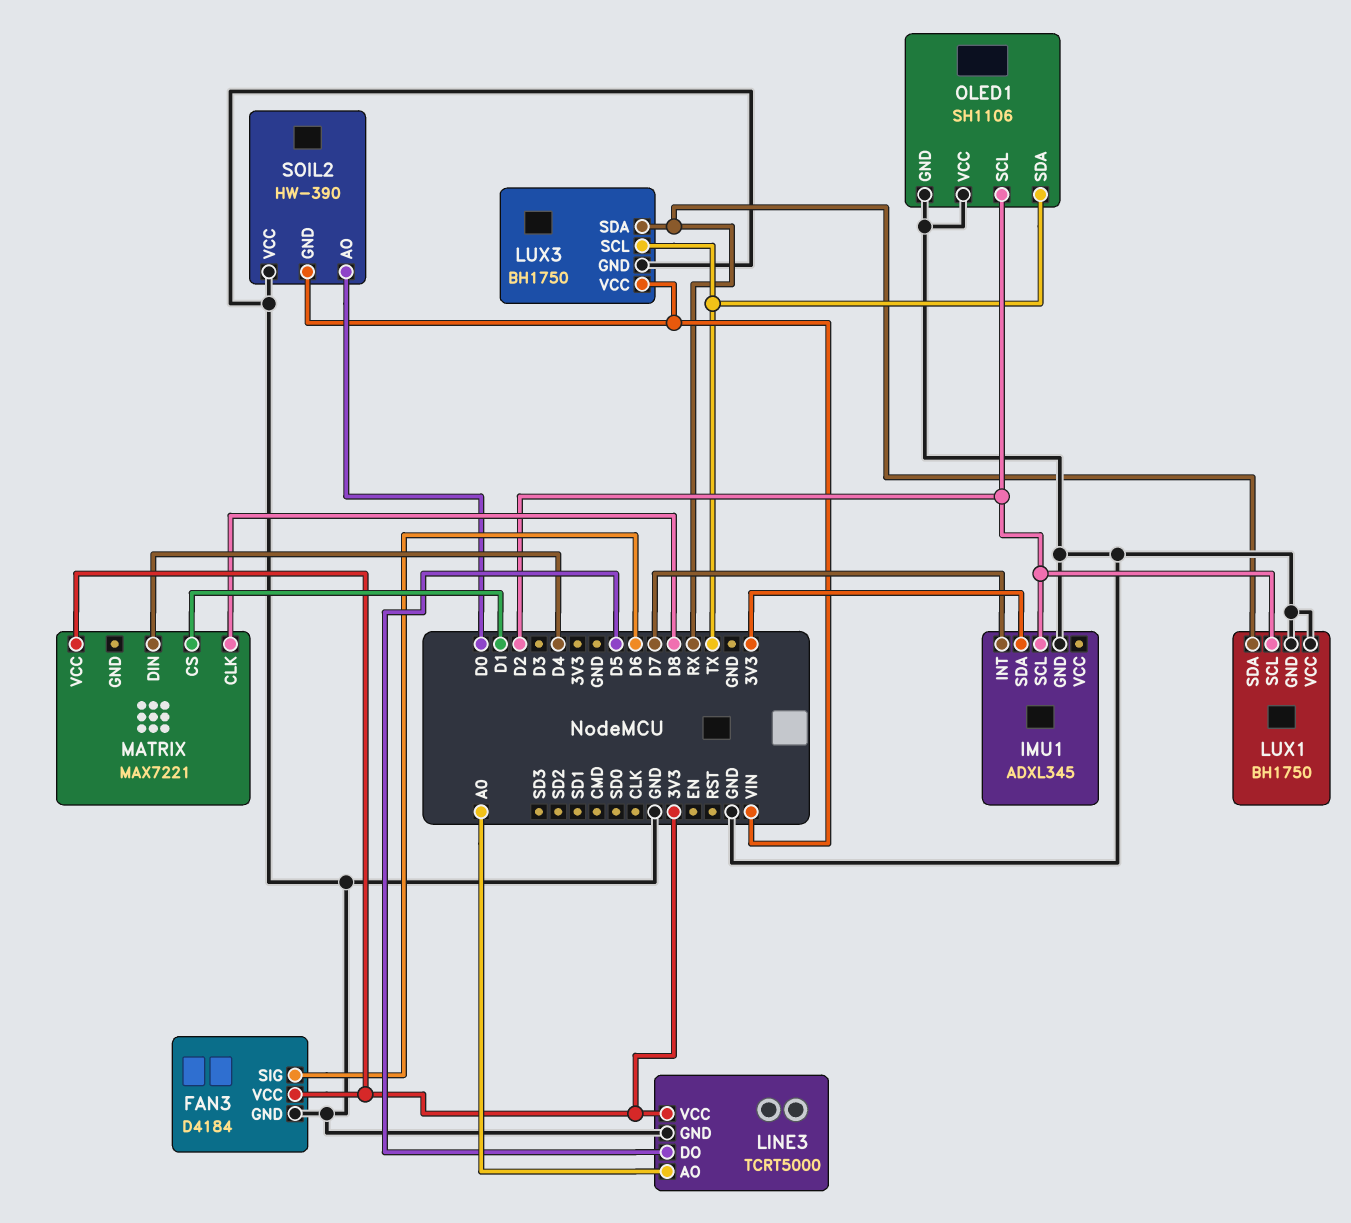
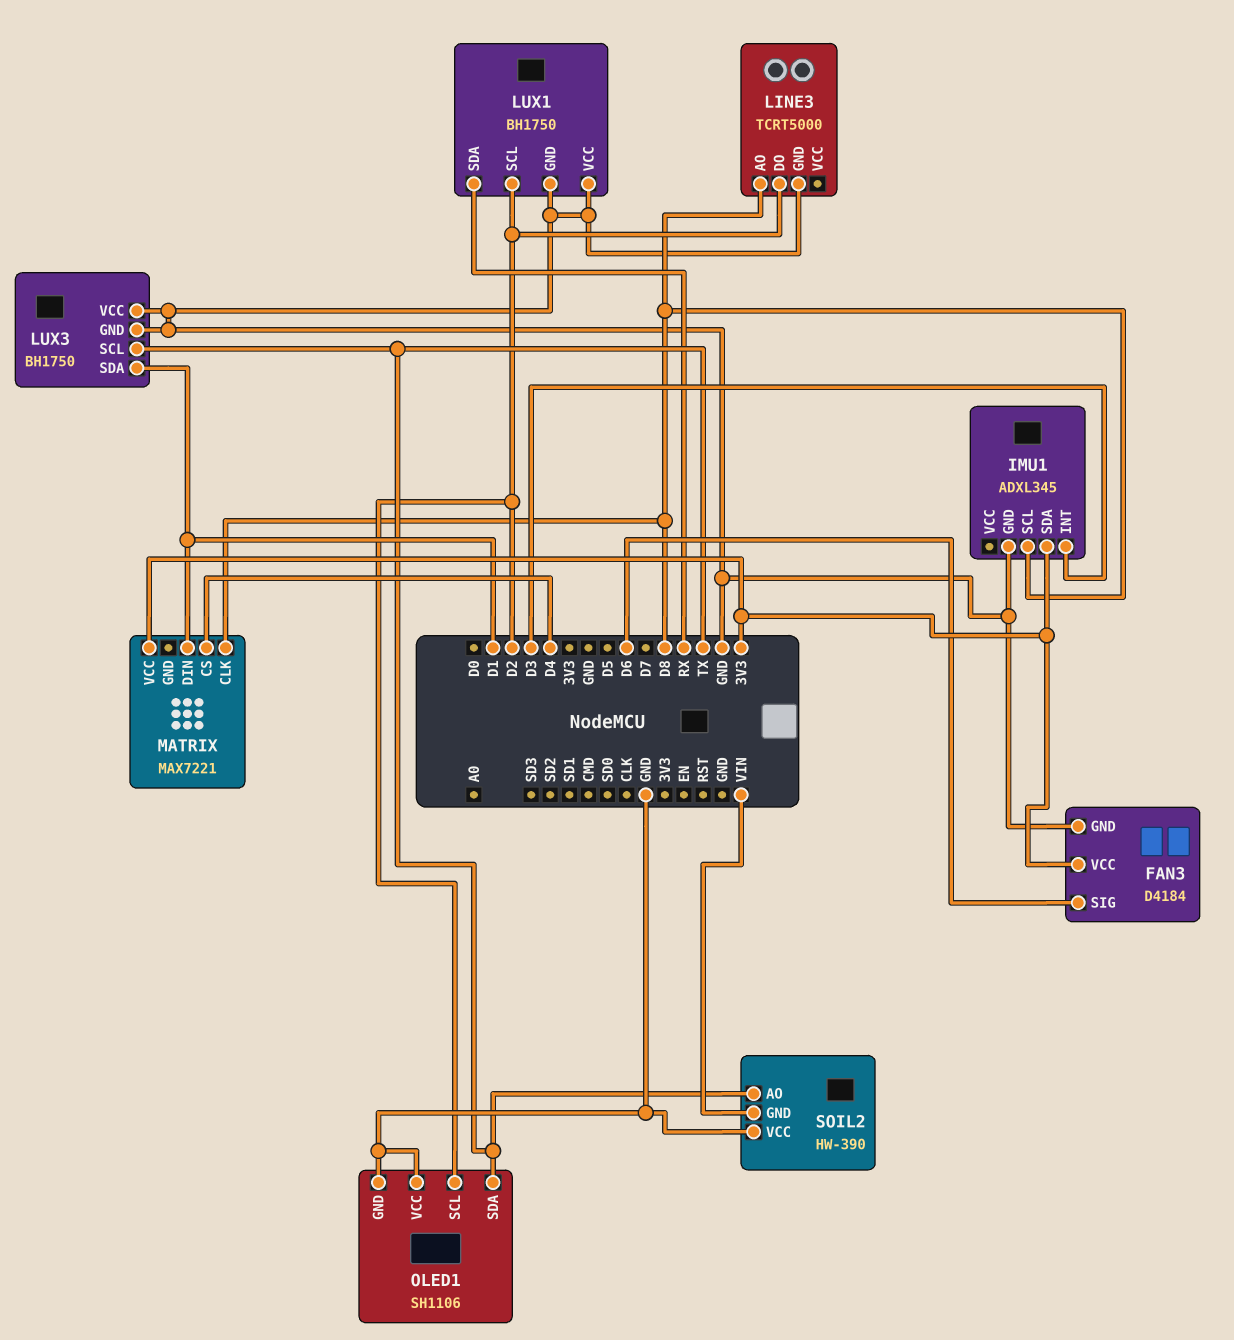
IMU1 pin INT: D7 -> D3
IMU1 pin SCL: D2 -> D8
LINE3 pin AO: A0 -> D8
LINE3 pin DO: D5 -> D2
LINE3 pin VCC: 3V3 -> none
LUX3 pin SDA: RX -> D1
LUX3 pin VCC: VIN -> GND
MATRIX pin CS: D1 -> D4
MATRIX pin DIN: D4 -> D1
SOIL2 pin AO: D0 -> TX

